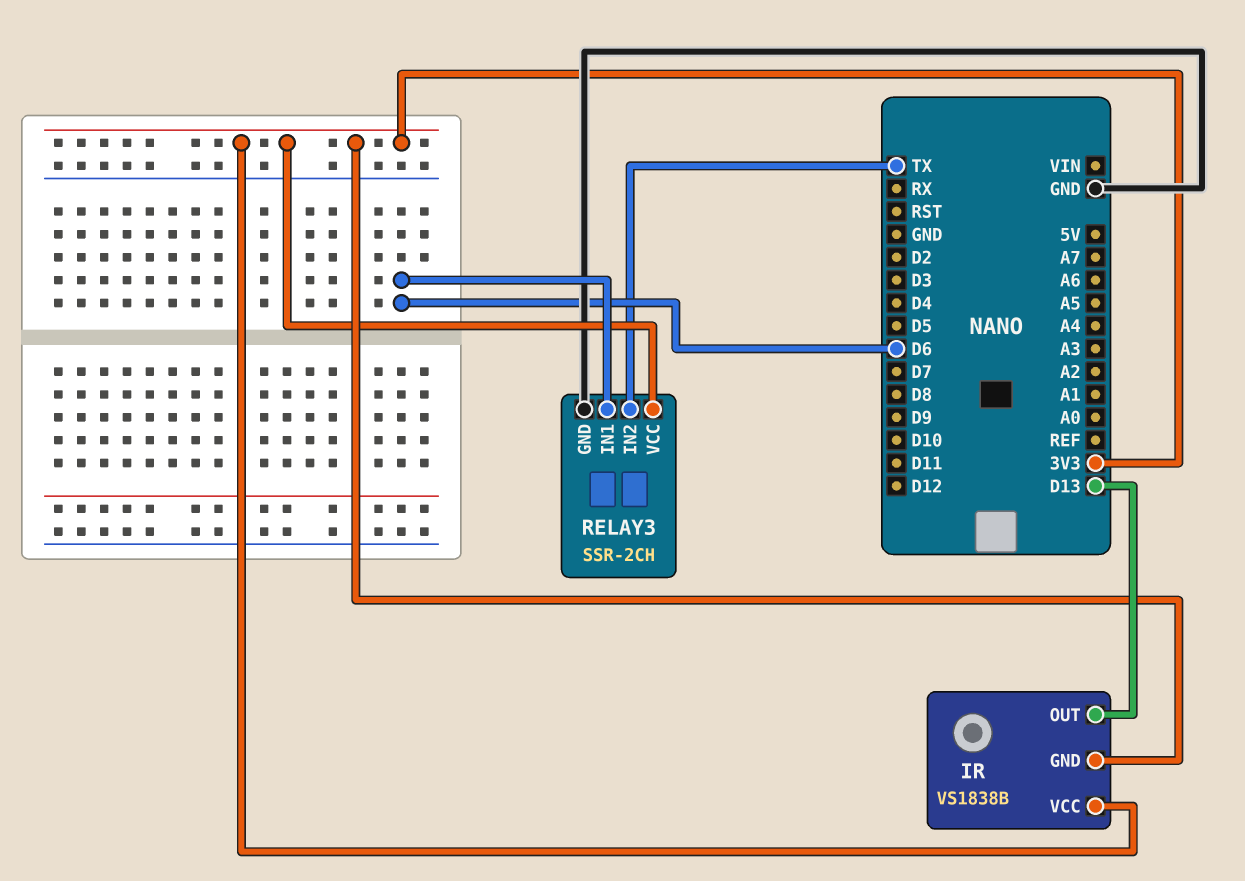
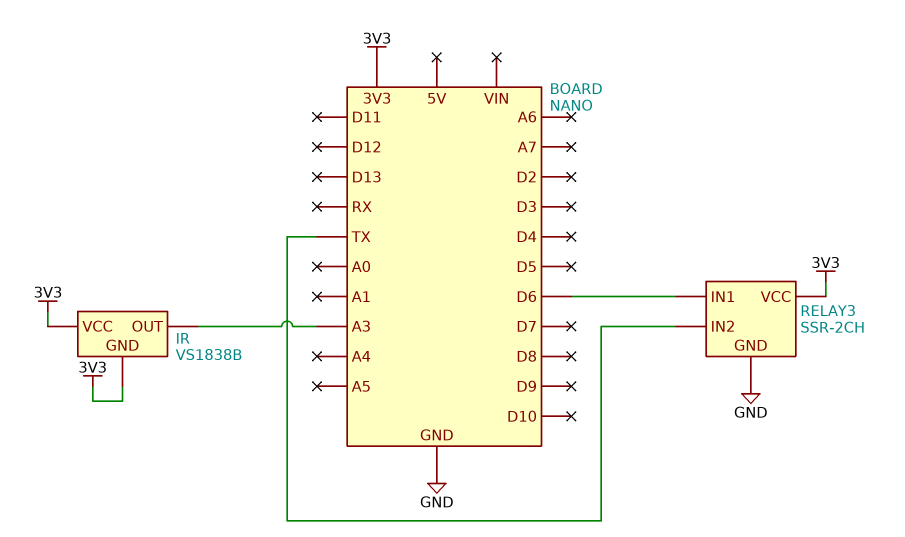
IR pin OUT: D13 -> A3

